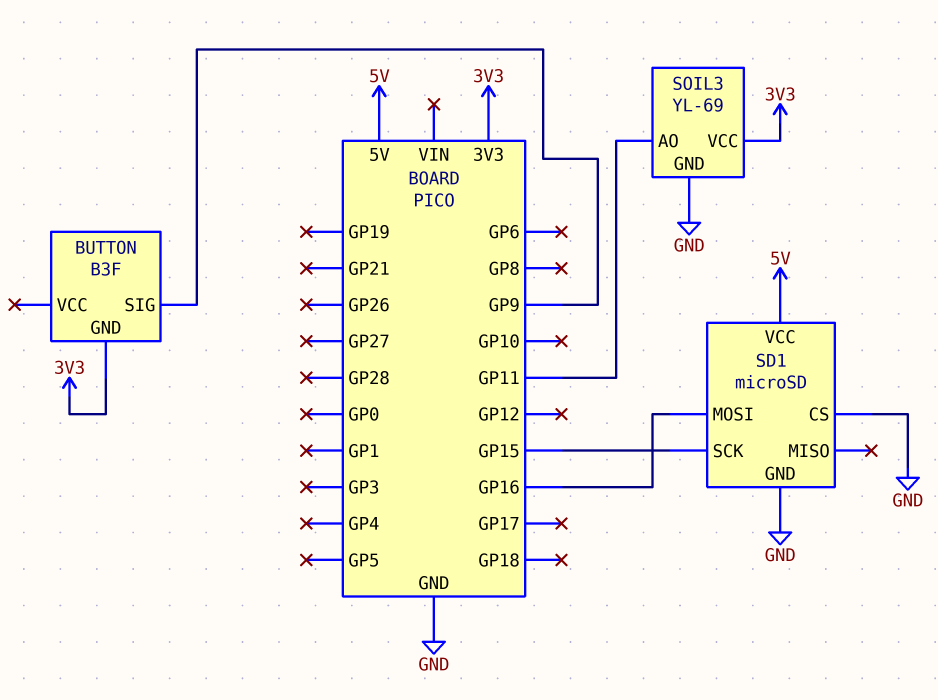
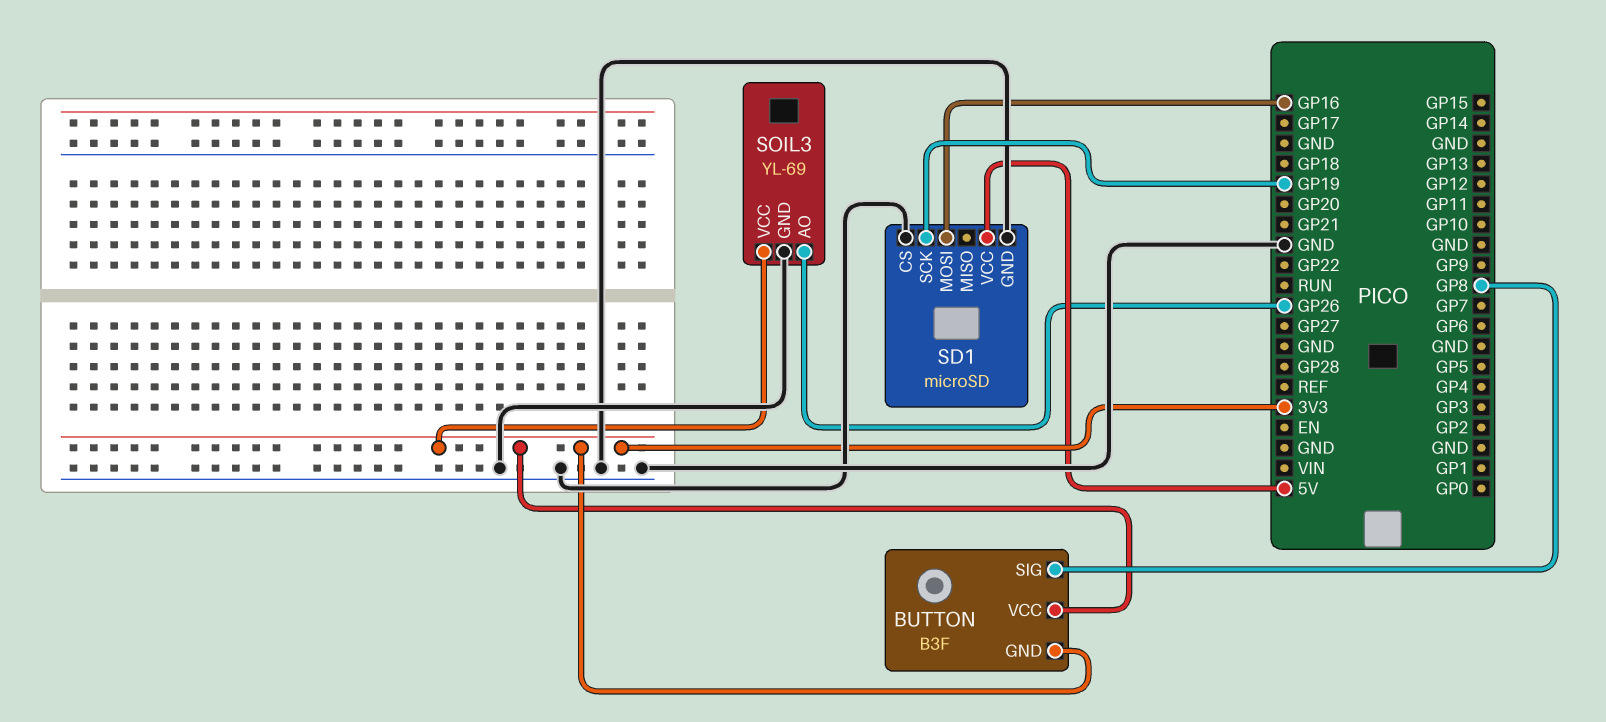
BUTTON pin SIG: GP9 -> GP8
BUTTON pin VCC: none -> 3V3
SD1 pin SCK: GP15 -> GP19
SOIL3 pin AO: GP11 -> GP26

